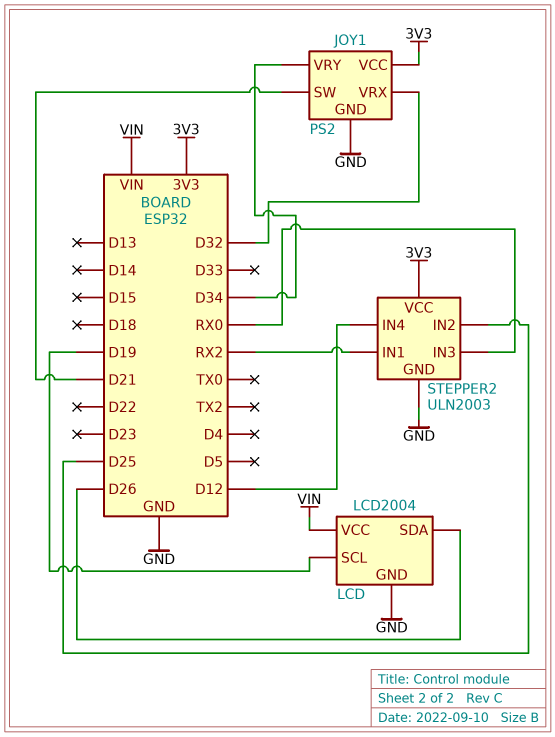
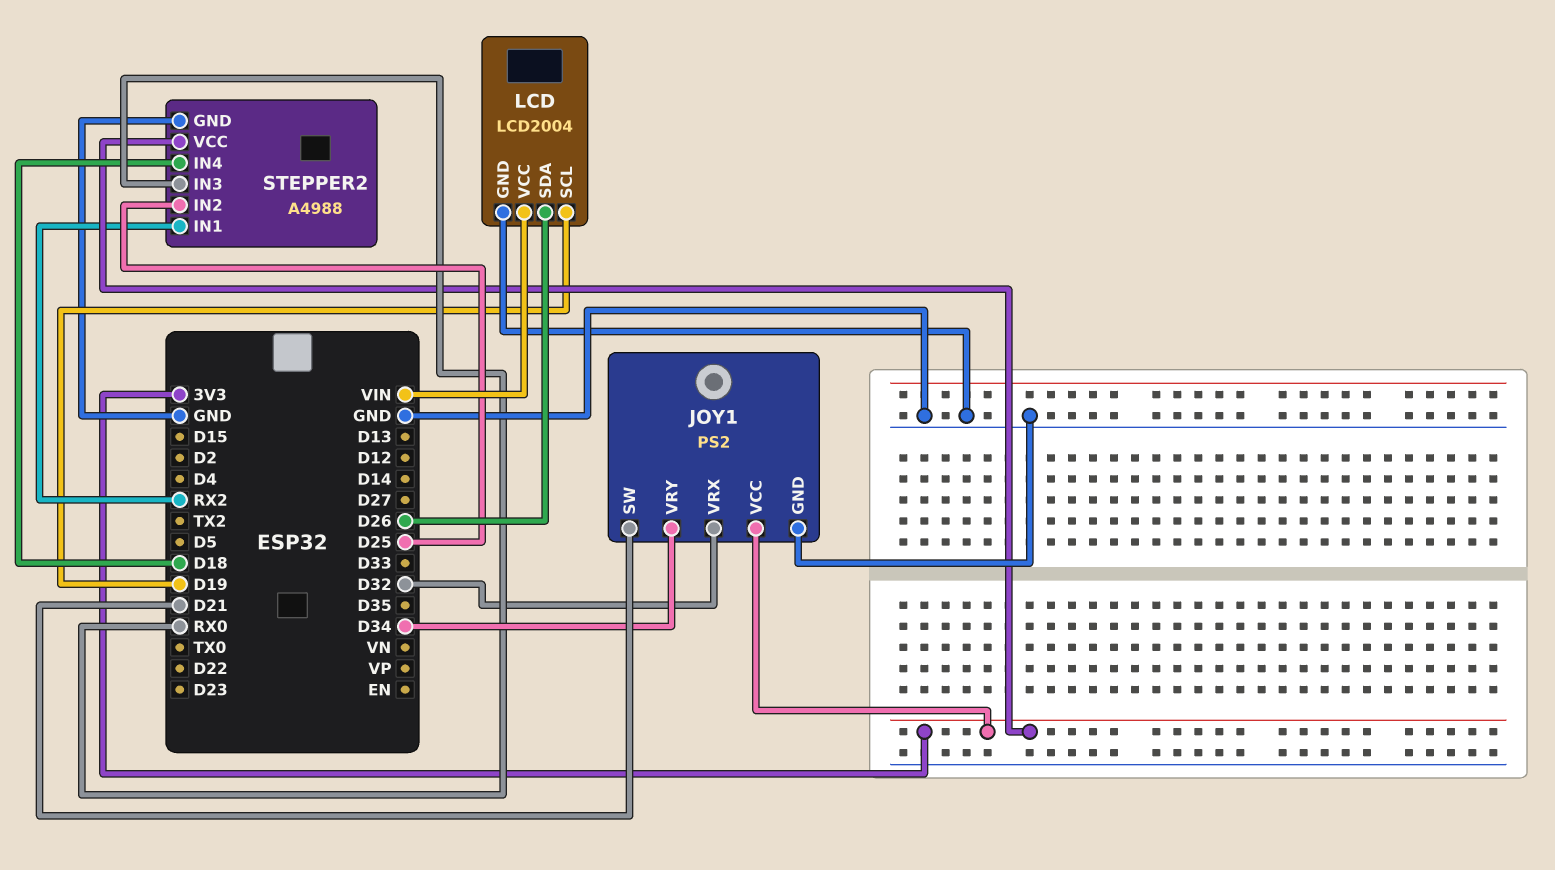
STEPPER2: ULN2003 -> A4988
STEPPER2 pin IN4: D12 -> D18

